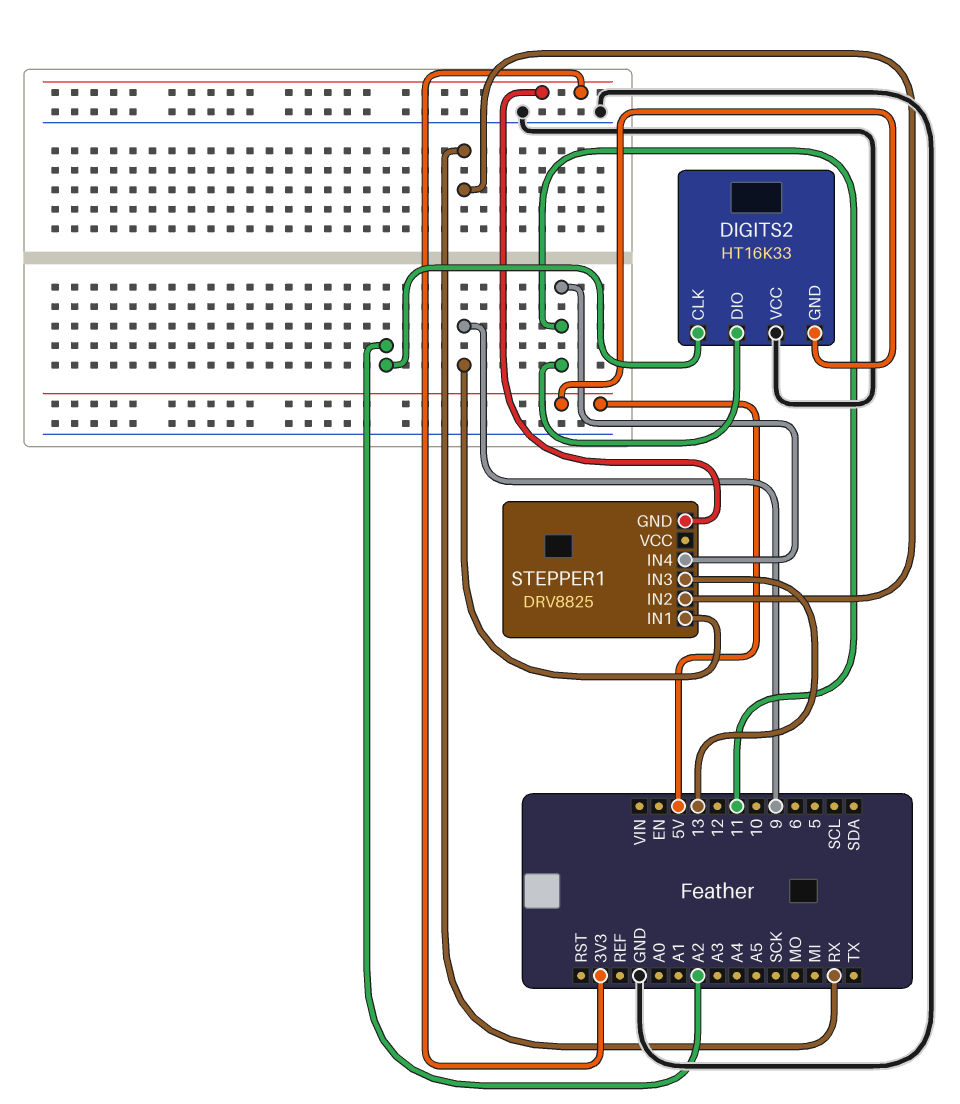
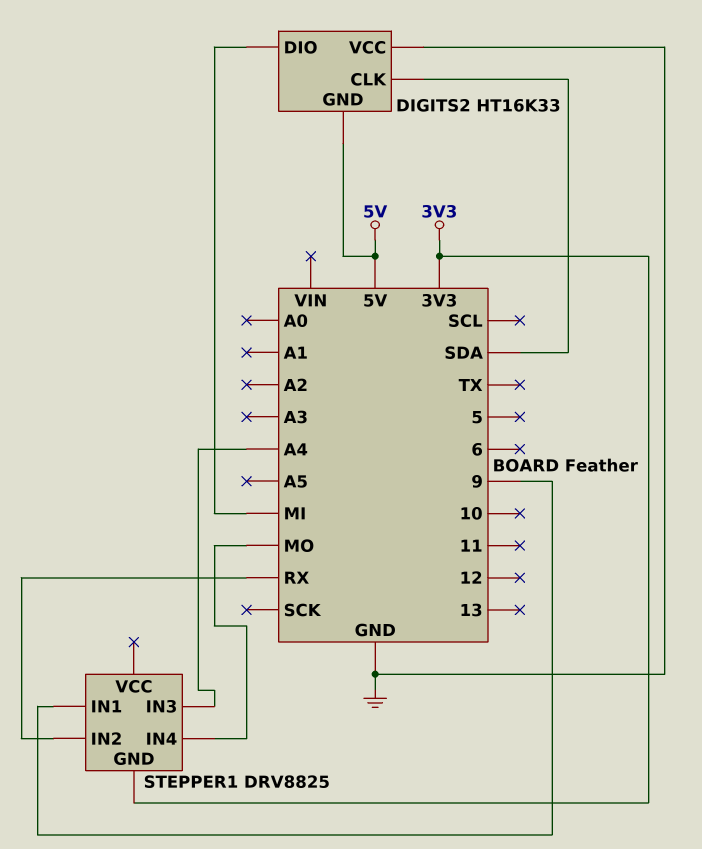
DIGITS2 pin CLK: A2 -> SDA
DIGITS2 pin DIO: 11 -> MI
STEPPER1 pin IN3: 13 -> A4
STEPPER1 pin IN4: 11 -> MO

